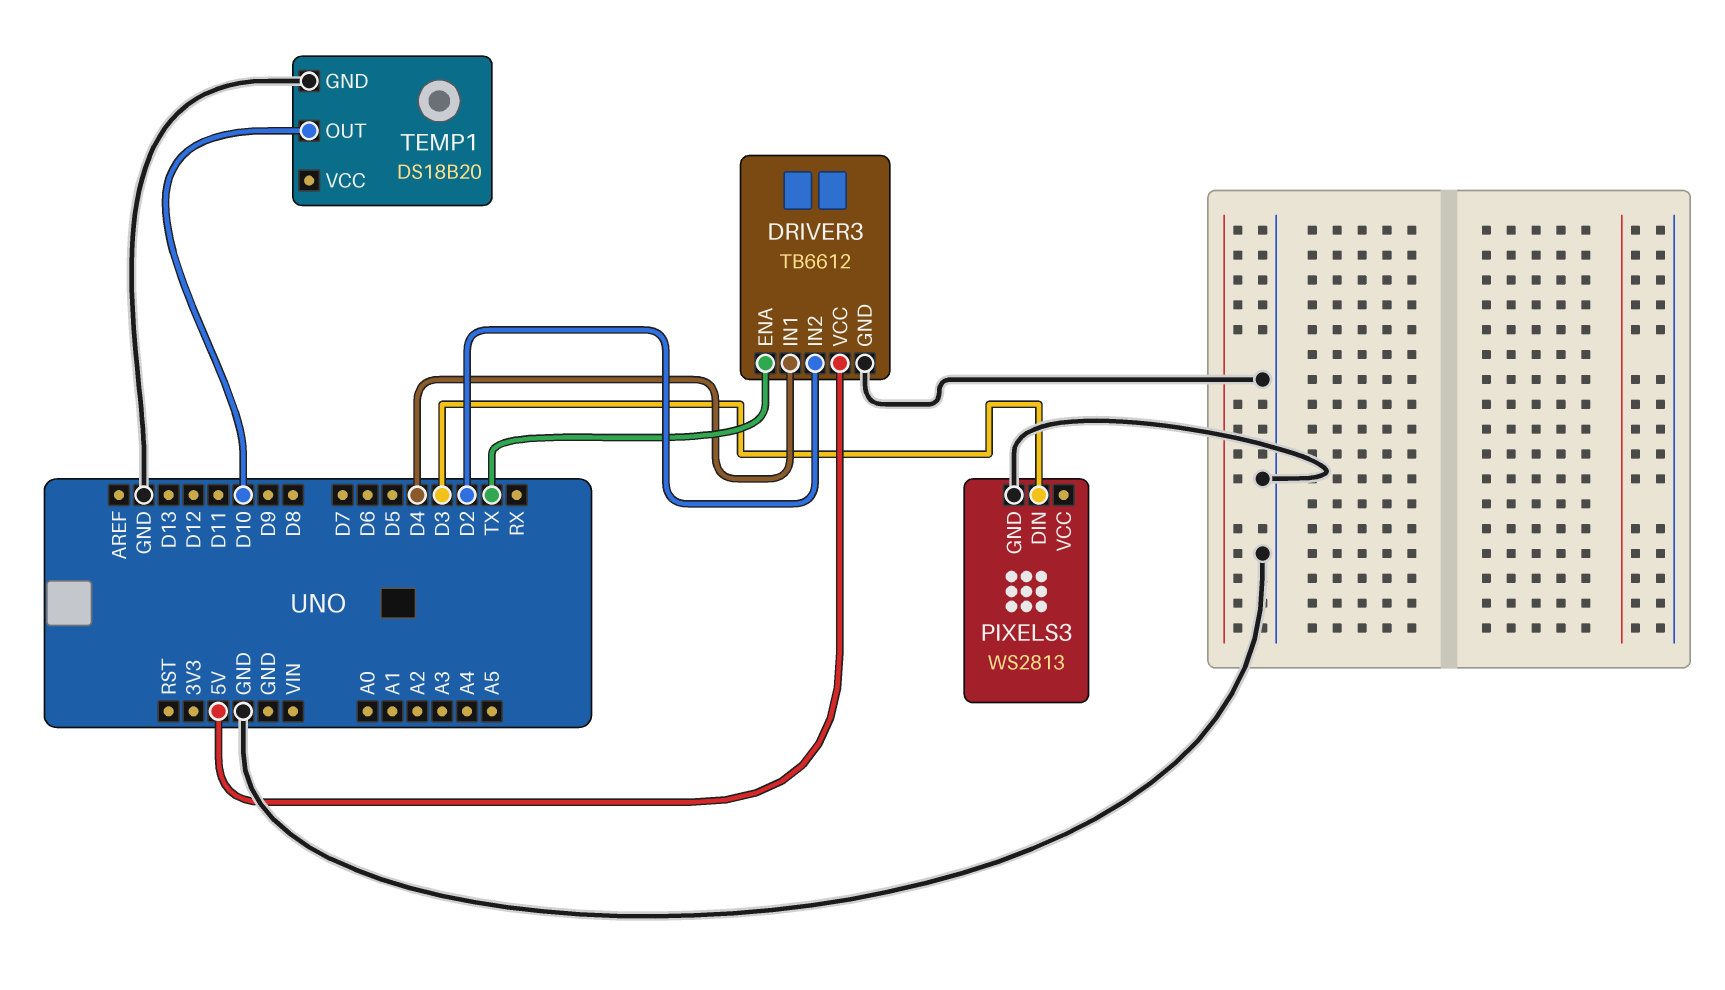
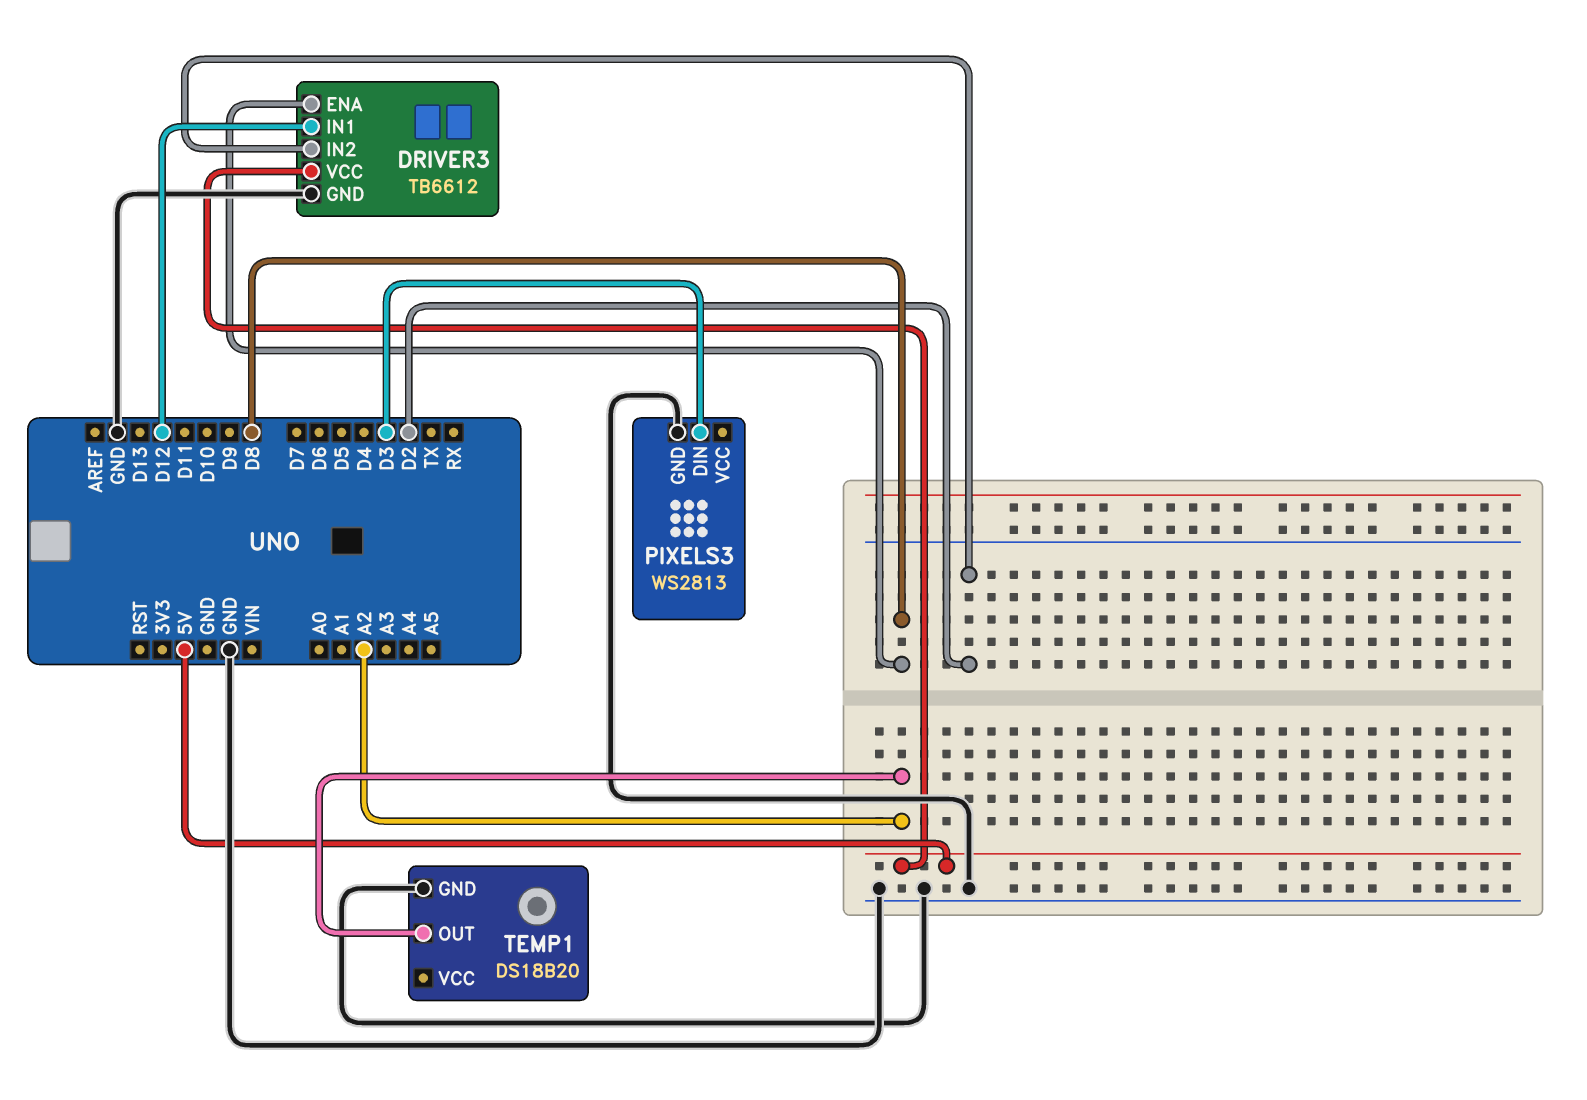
DRIVER3 pin ENA: TX -> D8
DRIVER3 pin IN1: D4 -> D12
TEMP1 pin OUT: D10 -> A2

